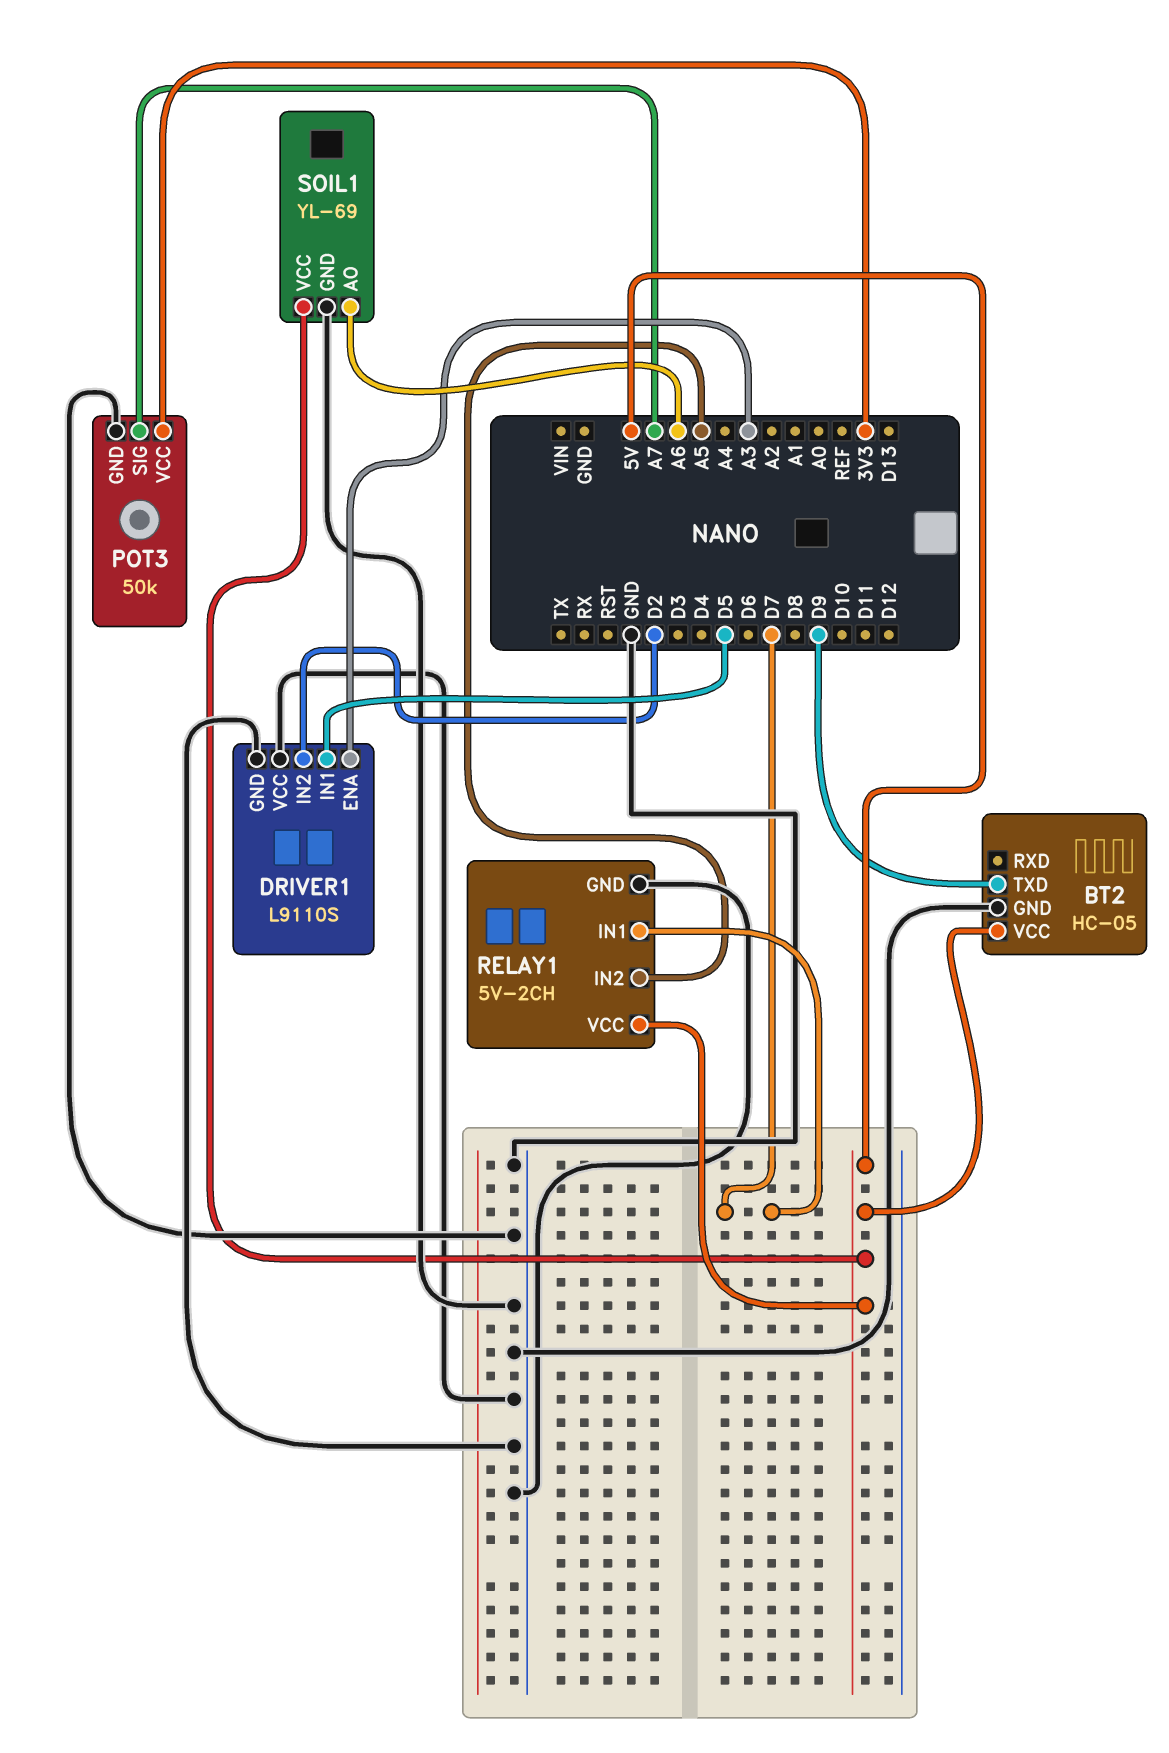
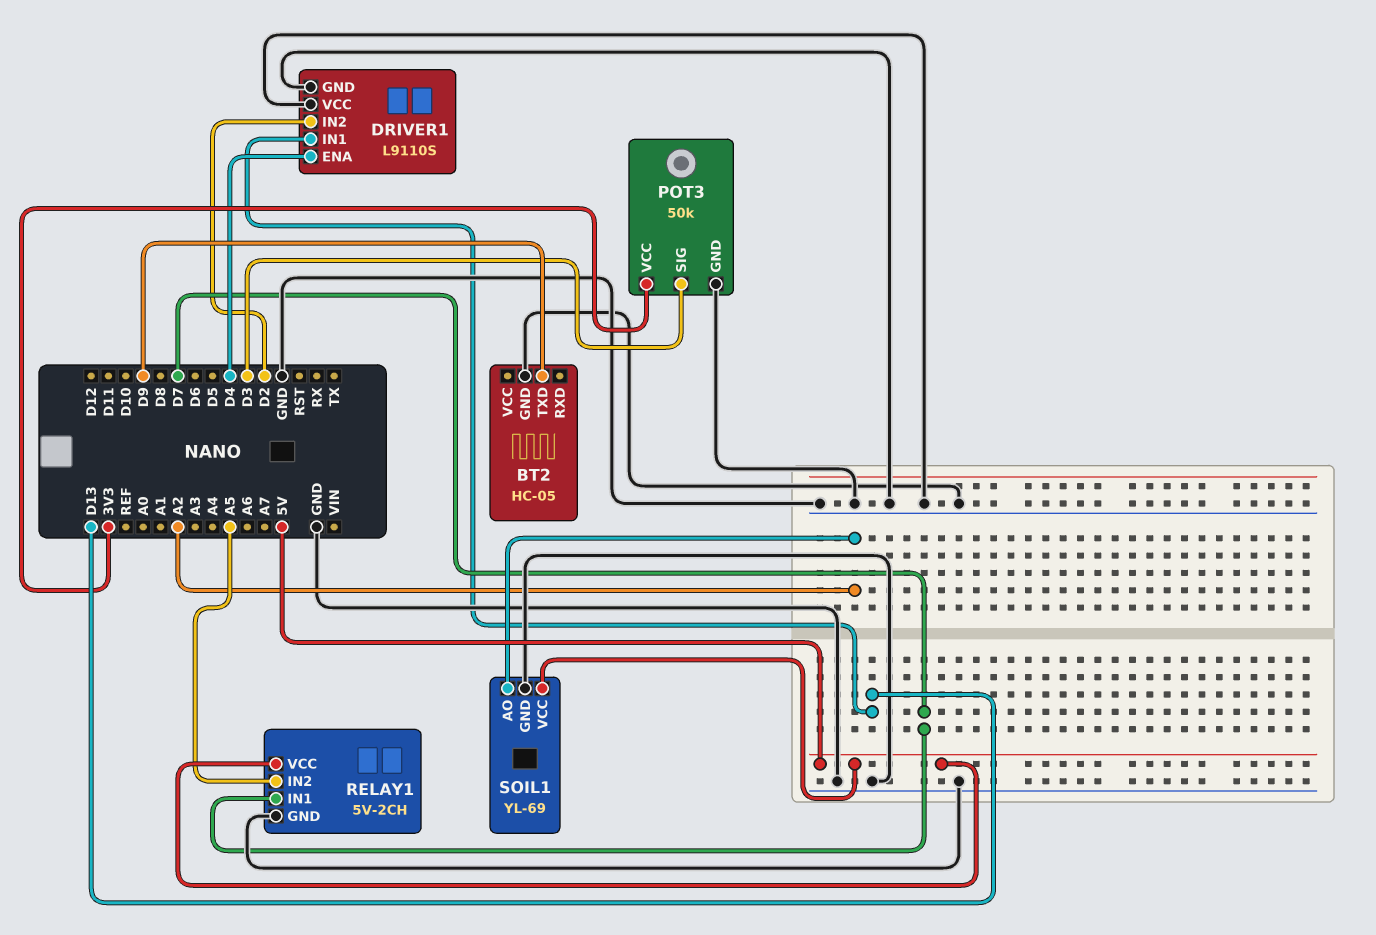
BT2 pin VCC: 5V -> none
DRIVER1 pin ENA: A3 -> D4
DRIVER1 pin IN1: D5 -> D13
POT3 pin SIG: A7 -> D3
SOIL1 pin AO: A6 -> A2

